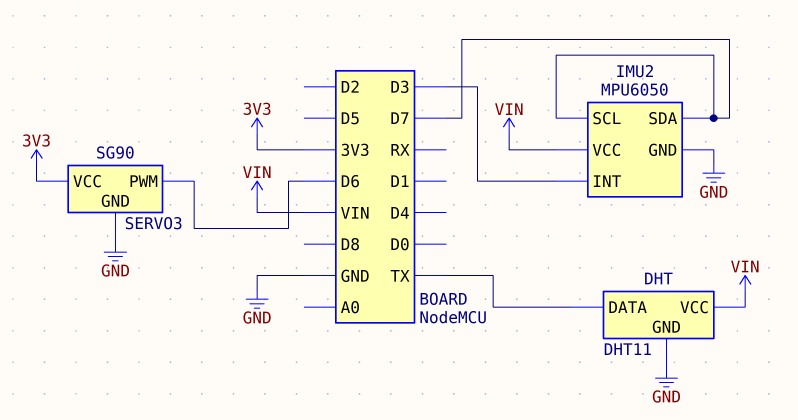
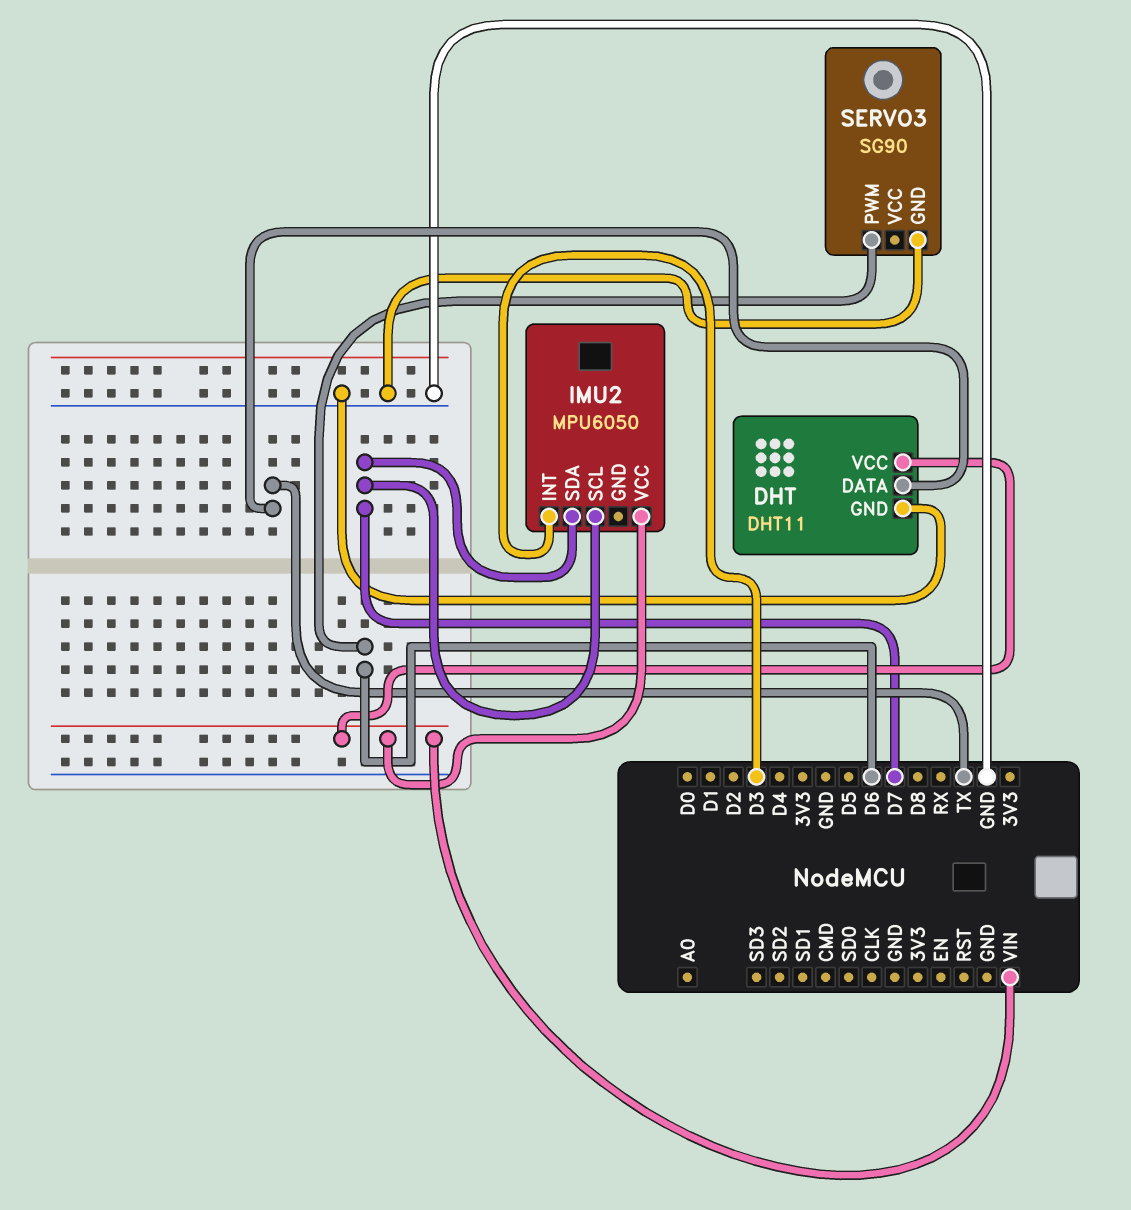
IMU2 pin GND: GND -> none
SERVO3 pin VCC: 3V3 -> none

